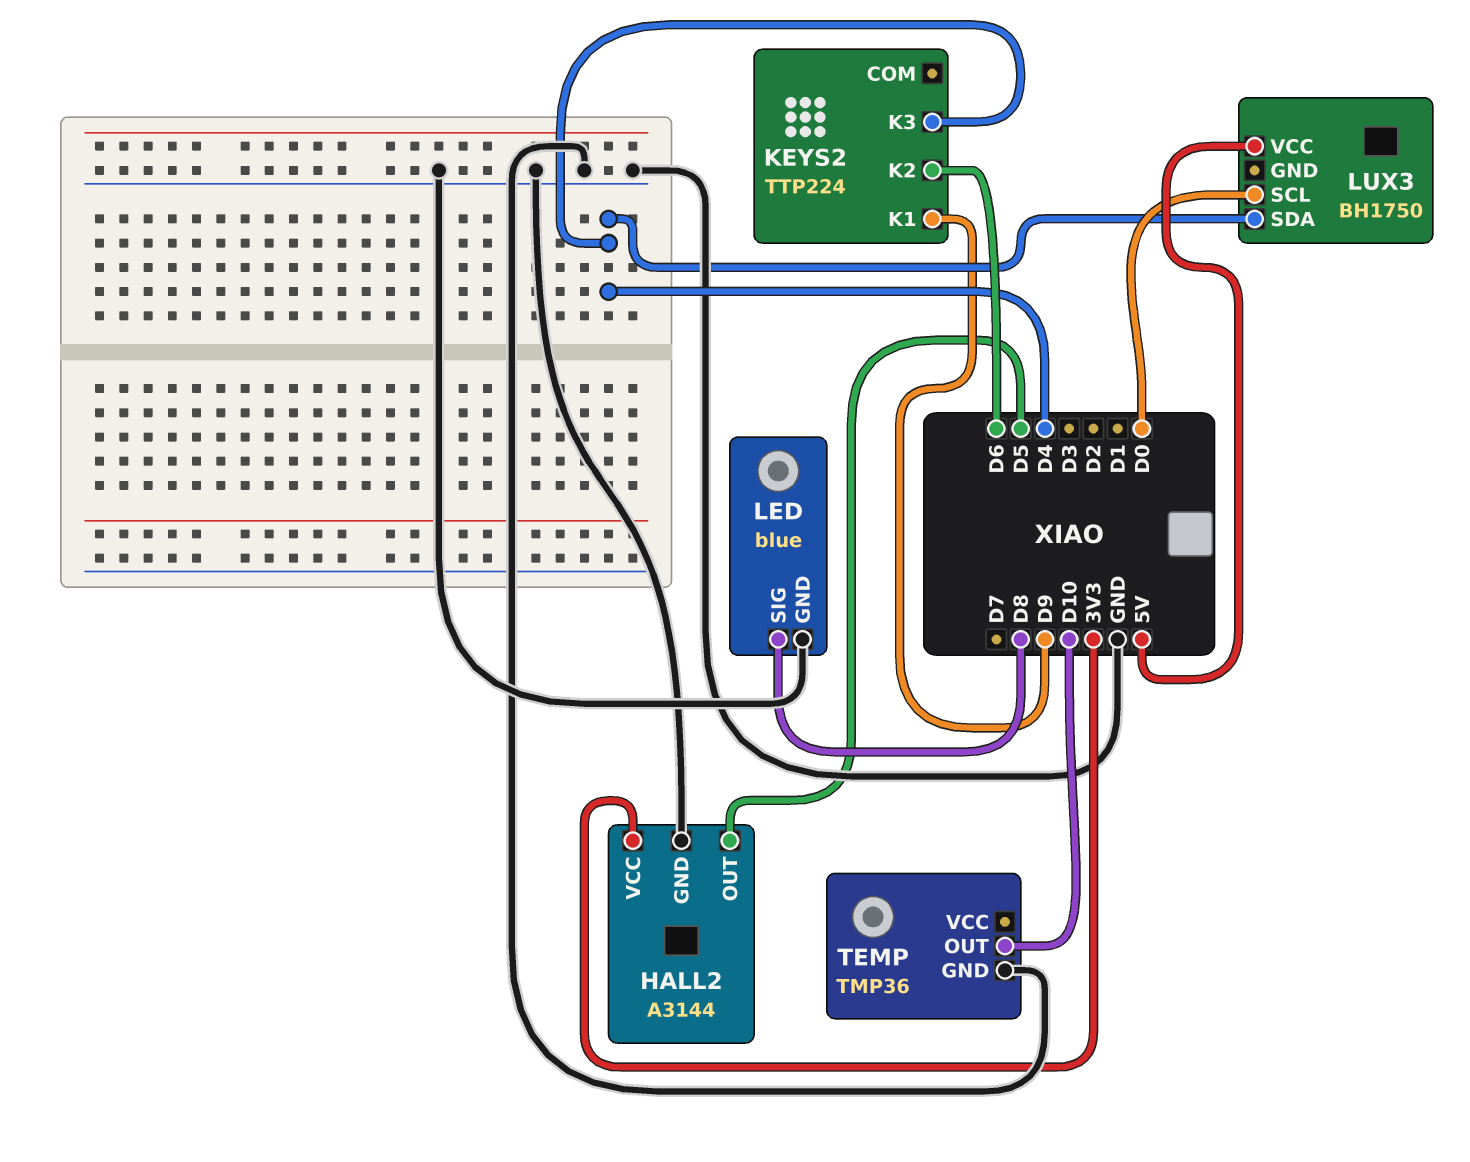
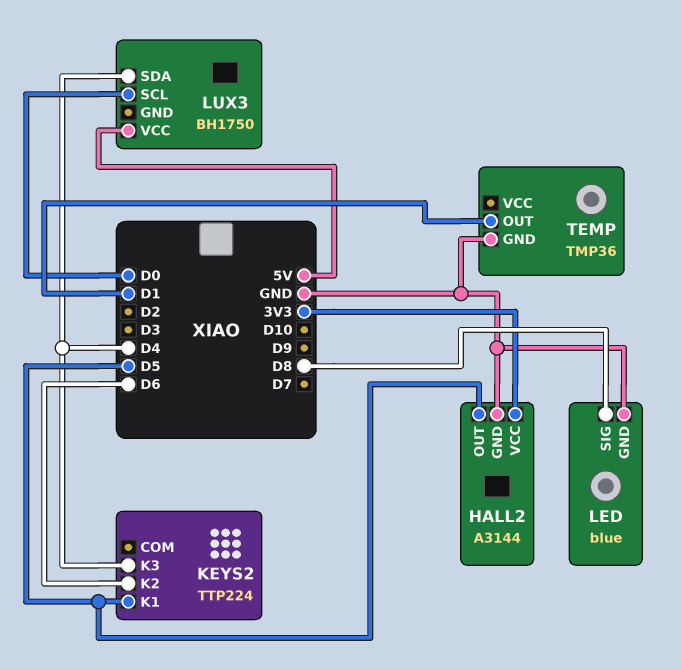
KEYS2 pin K1: D9 -> D5
TEMP pin OUT: D10 -> D1

